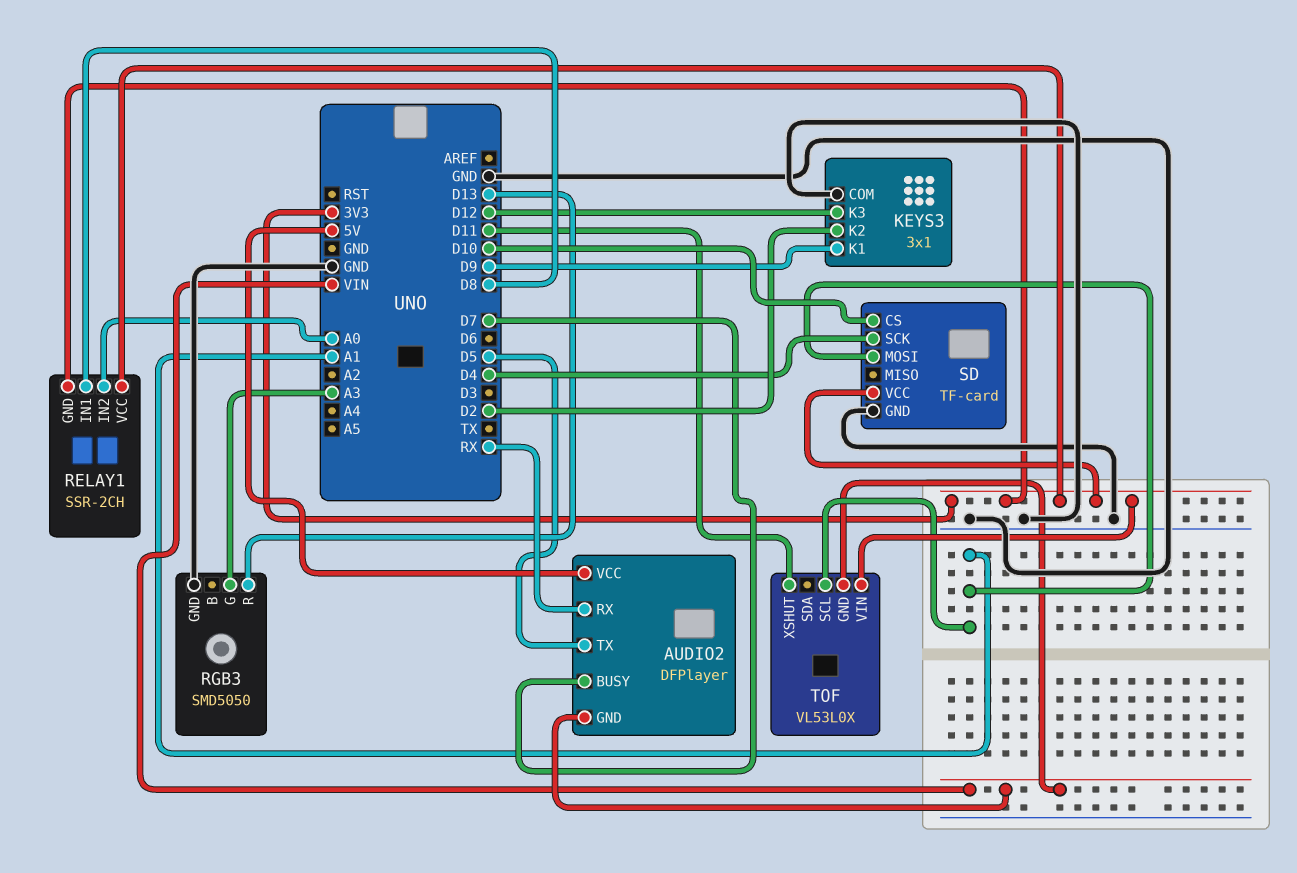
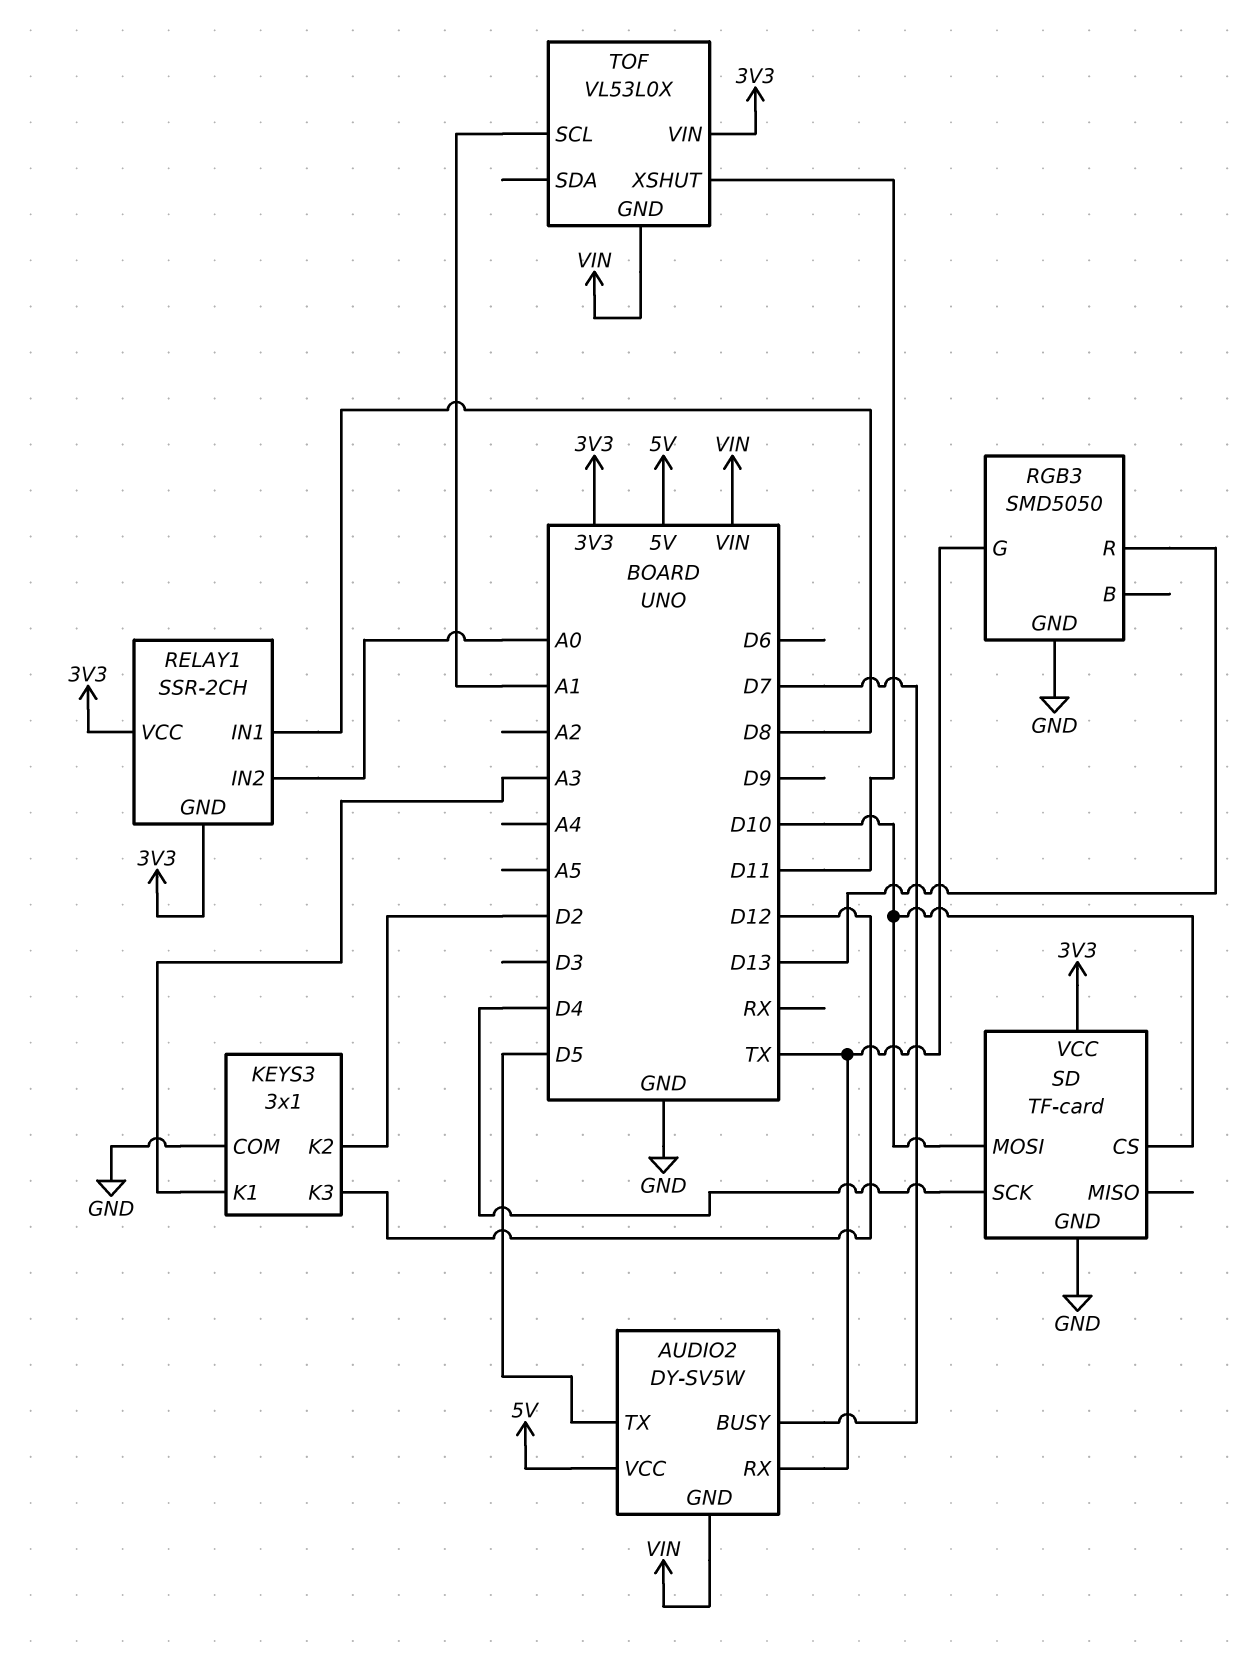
AUDIO2: DFPlayer -> DY-SV5W
AUDIO2 pin RX: RX -> TX
KEYS3 pin K1: D9 -> A3
RGB3 pin G: A3 -> TX
SD pin MOSI: A1 -> D10

